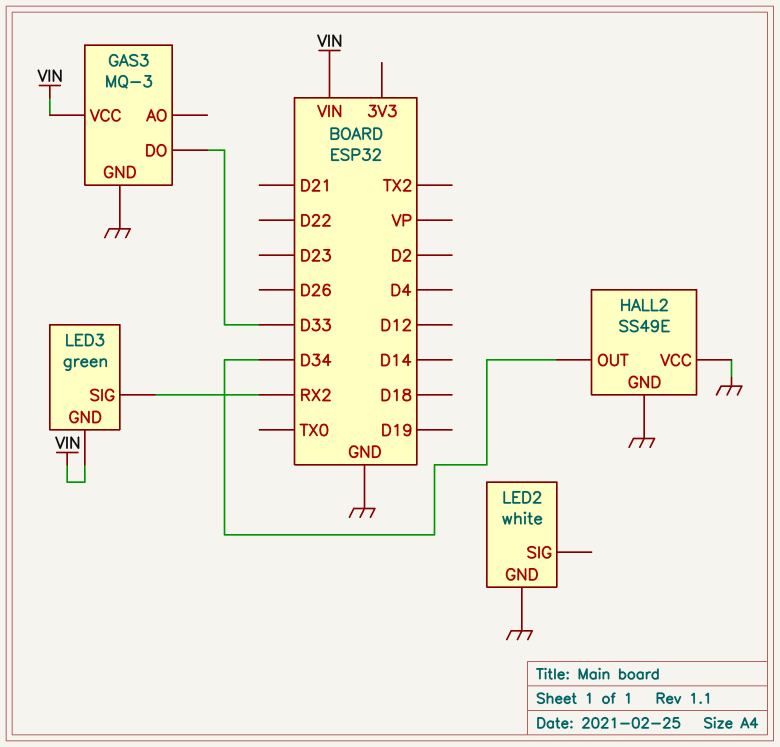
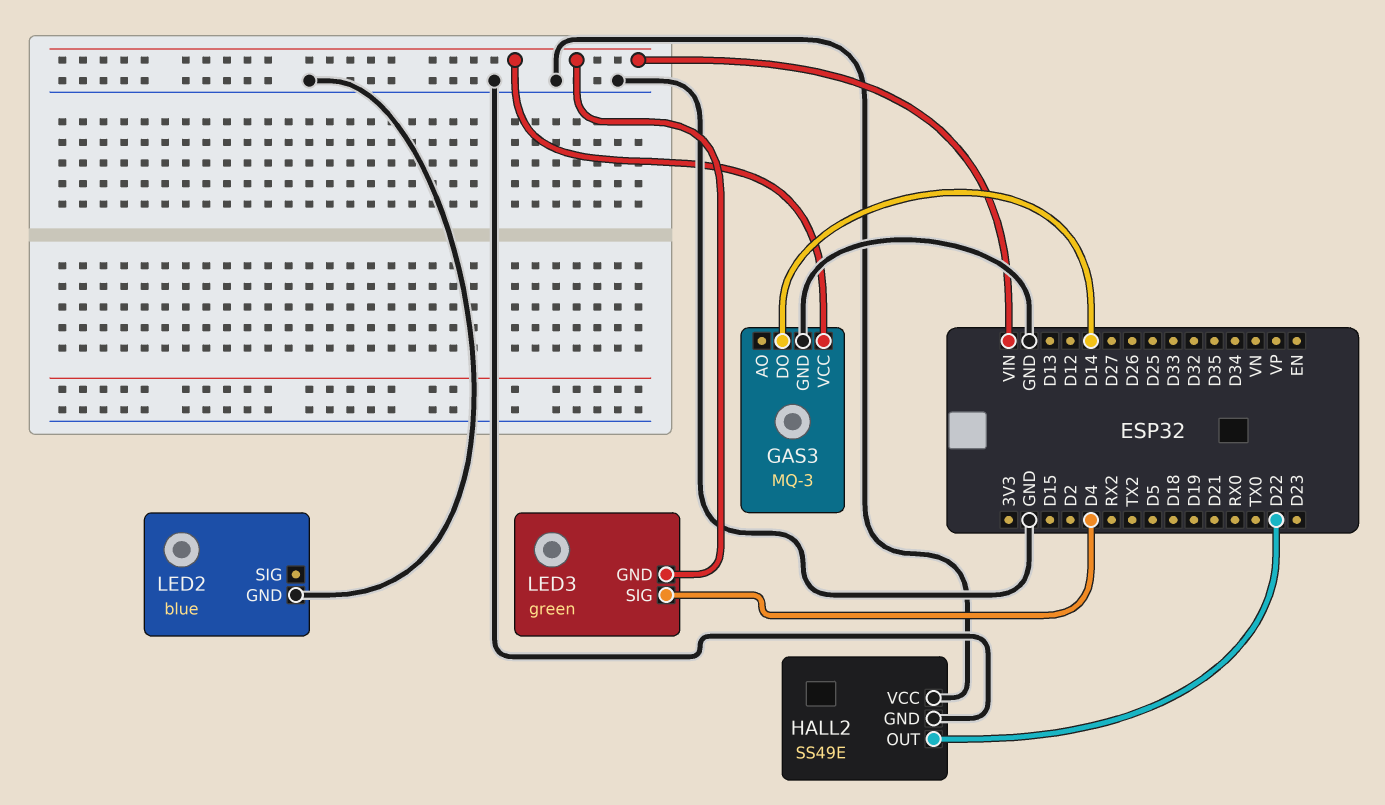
GAS3 pin DO: D33 -> D14
HALL2 pin OUT: D34 -> D22
LED2: white -> blue
LED3 pin SIG: RX2 -> D4

